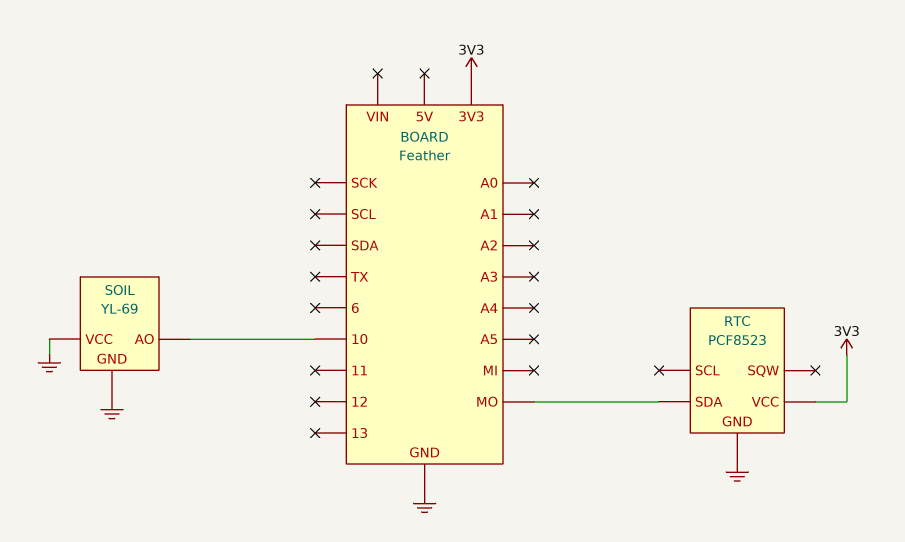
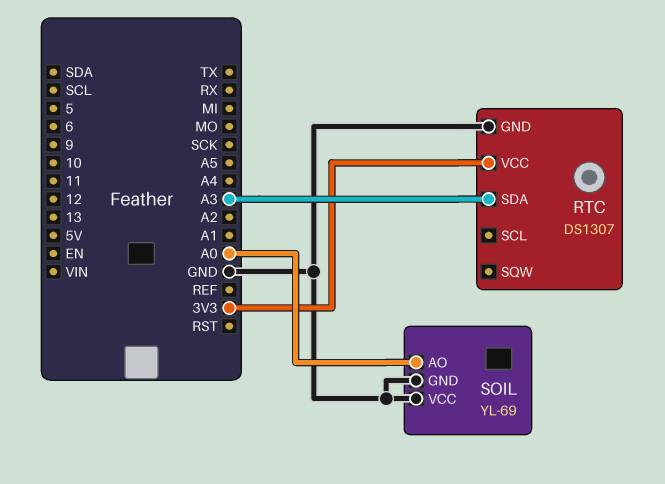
RTC: PCF8523 -> DS1307
RTC pin SDA: MO -> A3
SOIL pin AO: 10 -> A0

